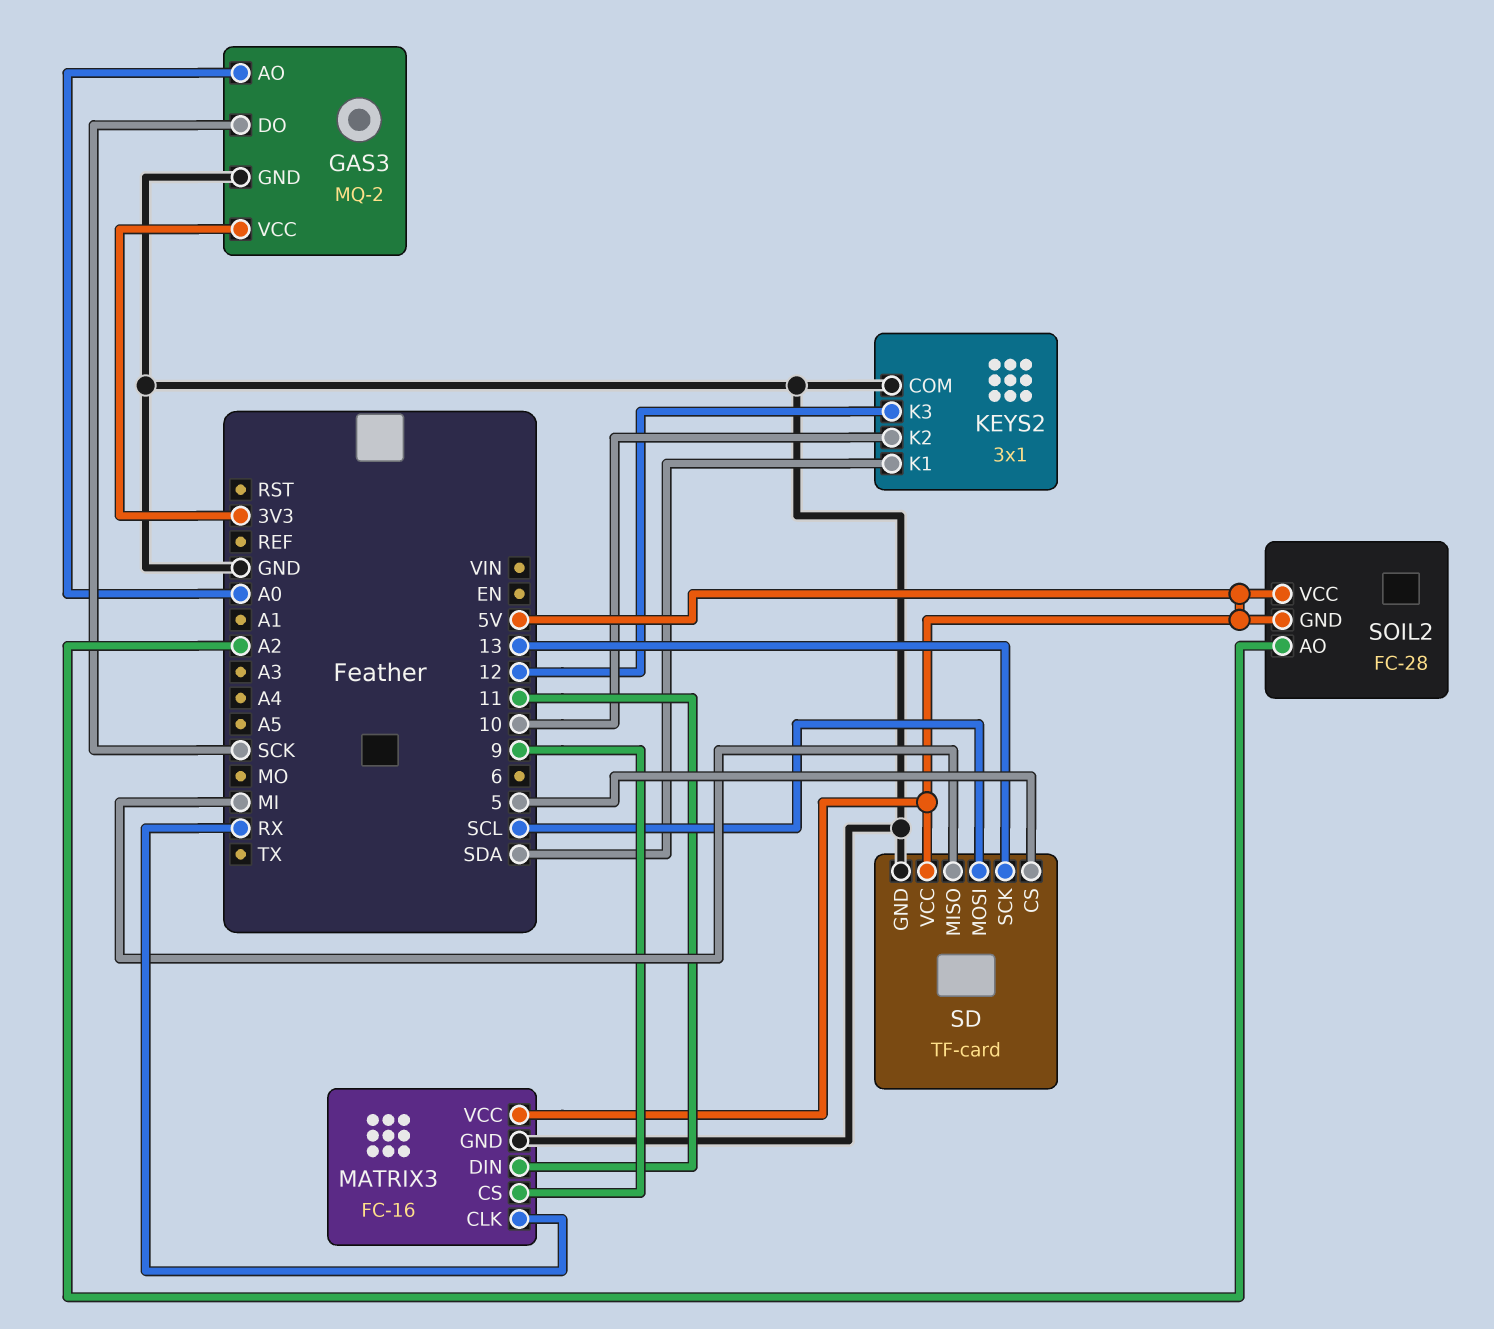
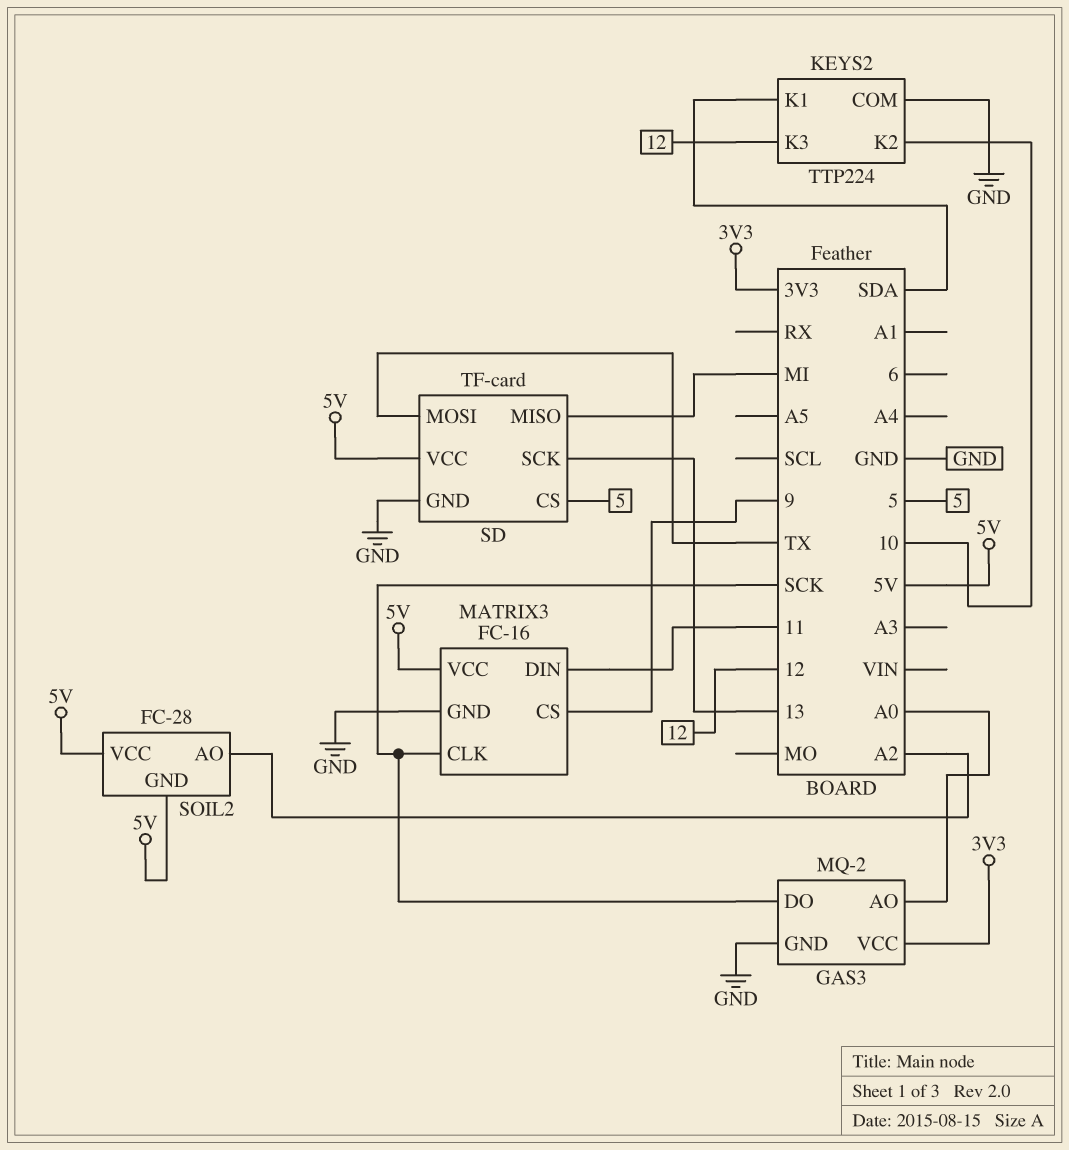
KEYS2: 3x1 -> TTP224
MATRIX3 pin CLK: RX -> SCK
SD pin MOSI: SCL -> TX

